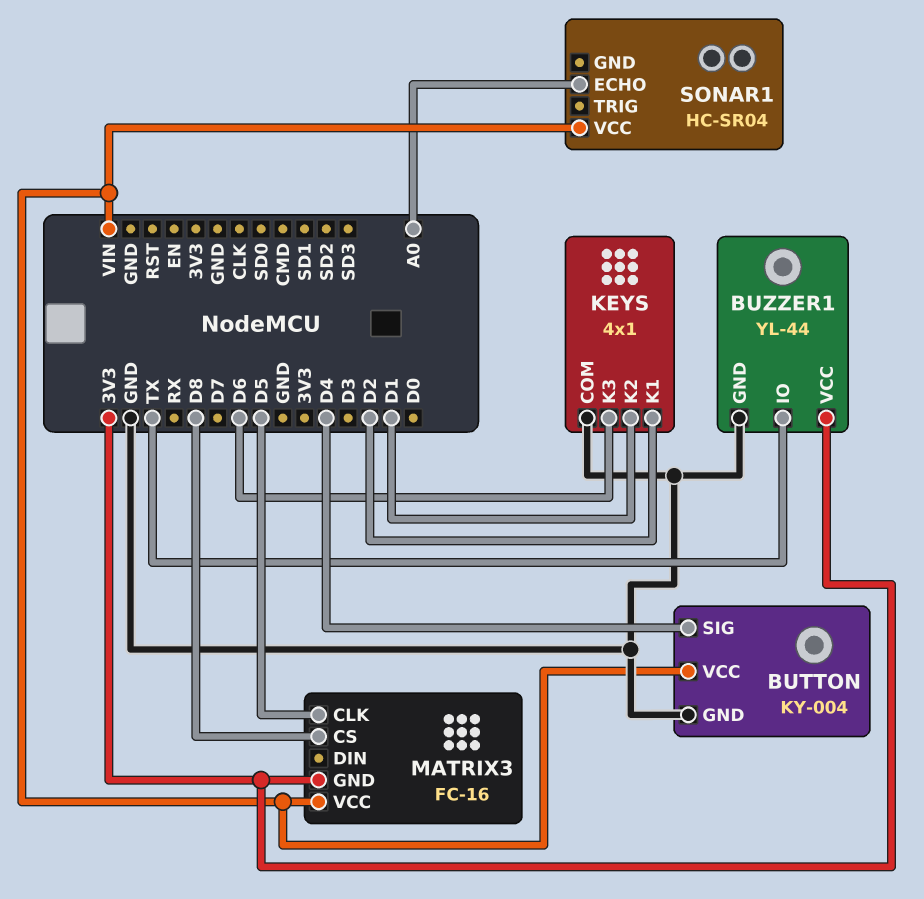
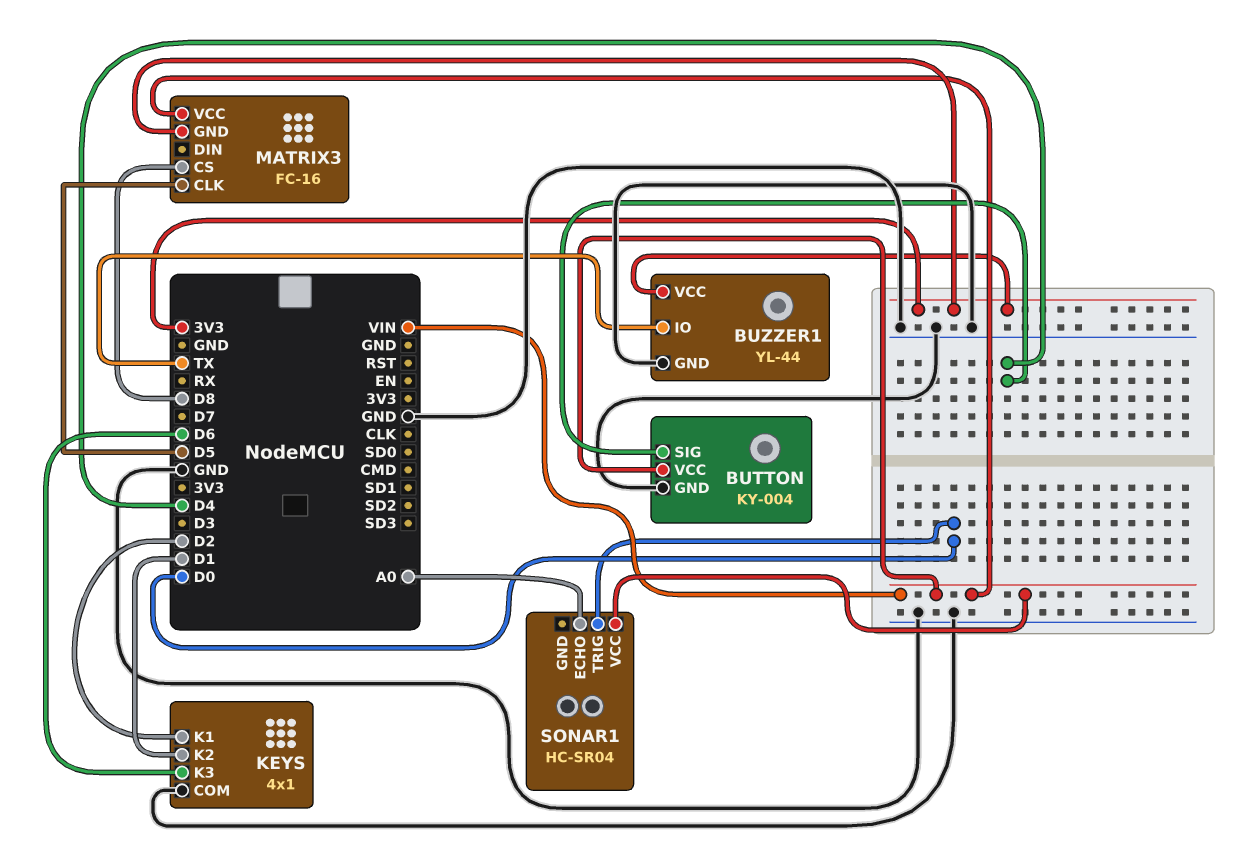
SONAR1 pin TRIG: none -> D0

